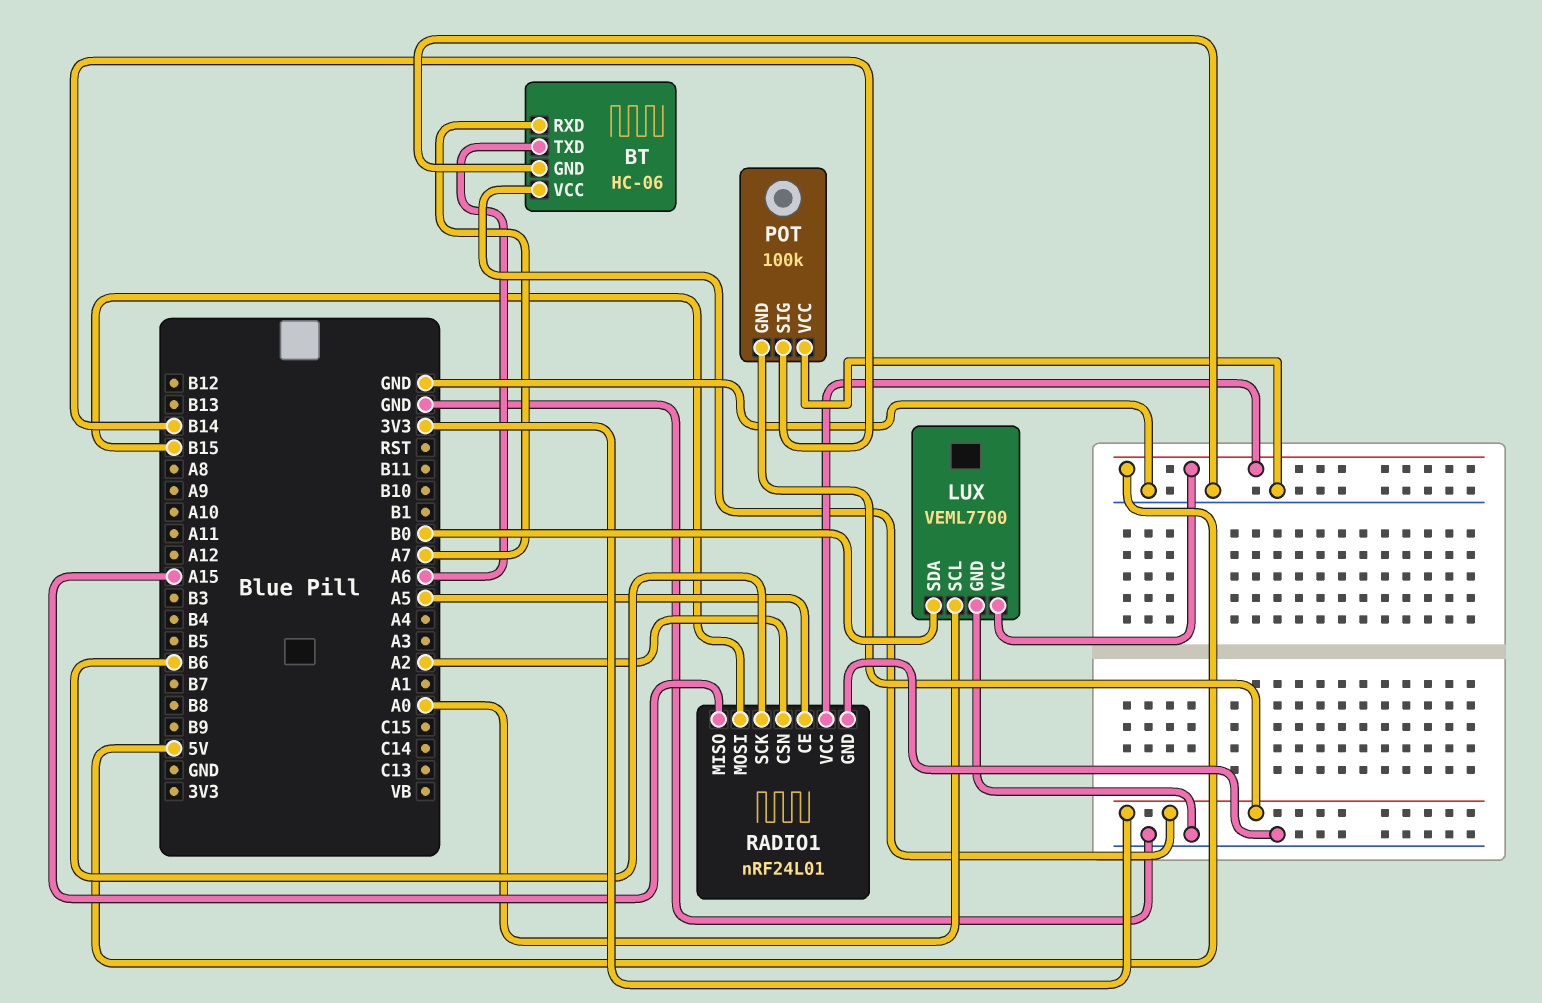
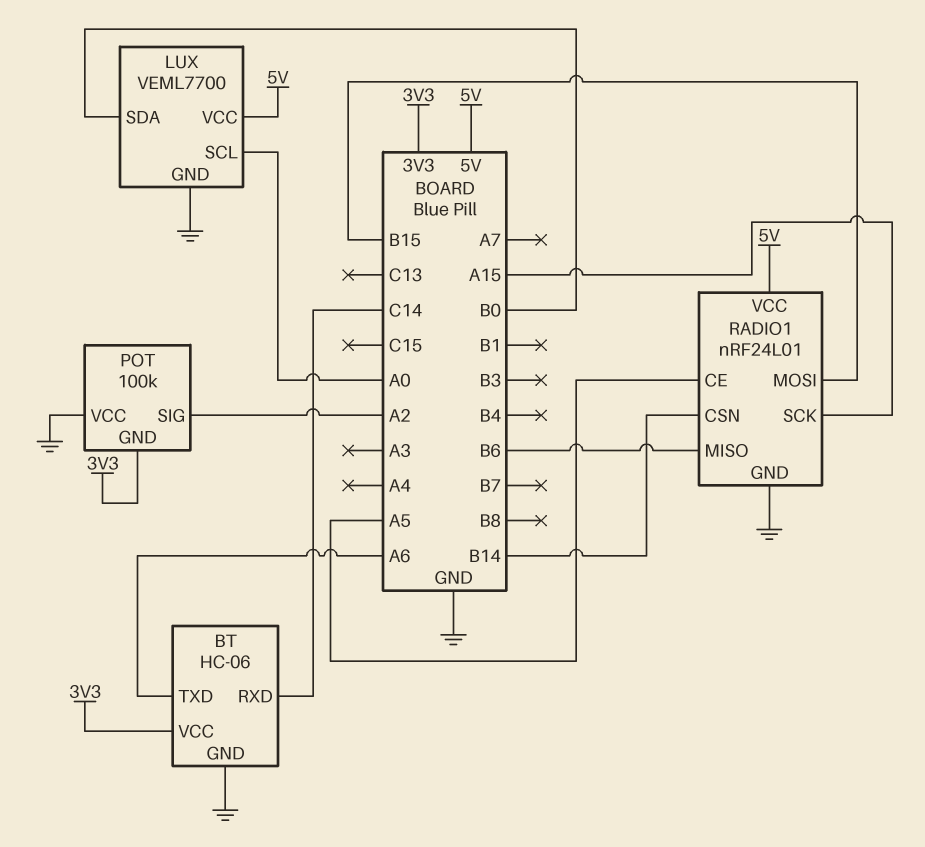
BT pin RXD: A7 -> C14
POT pin SIG: B14 -> A2
RADIO1 pin CSN: A2 -> B14
RADIO1 pin MISO: A15 -> B6
RADIO1 pin SCK: B6 -> A15

